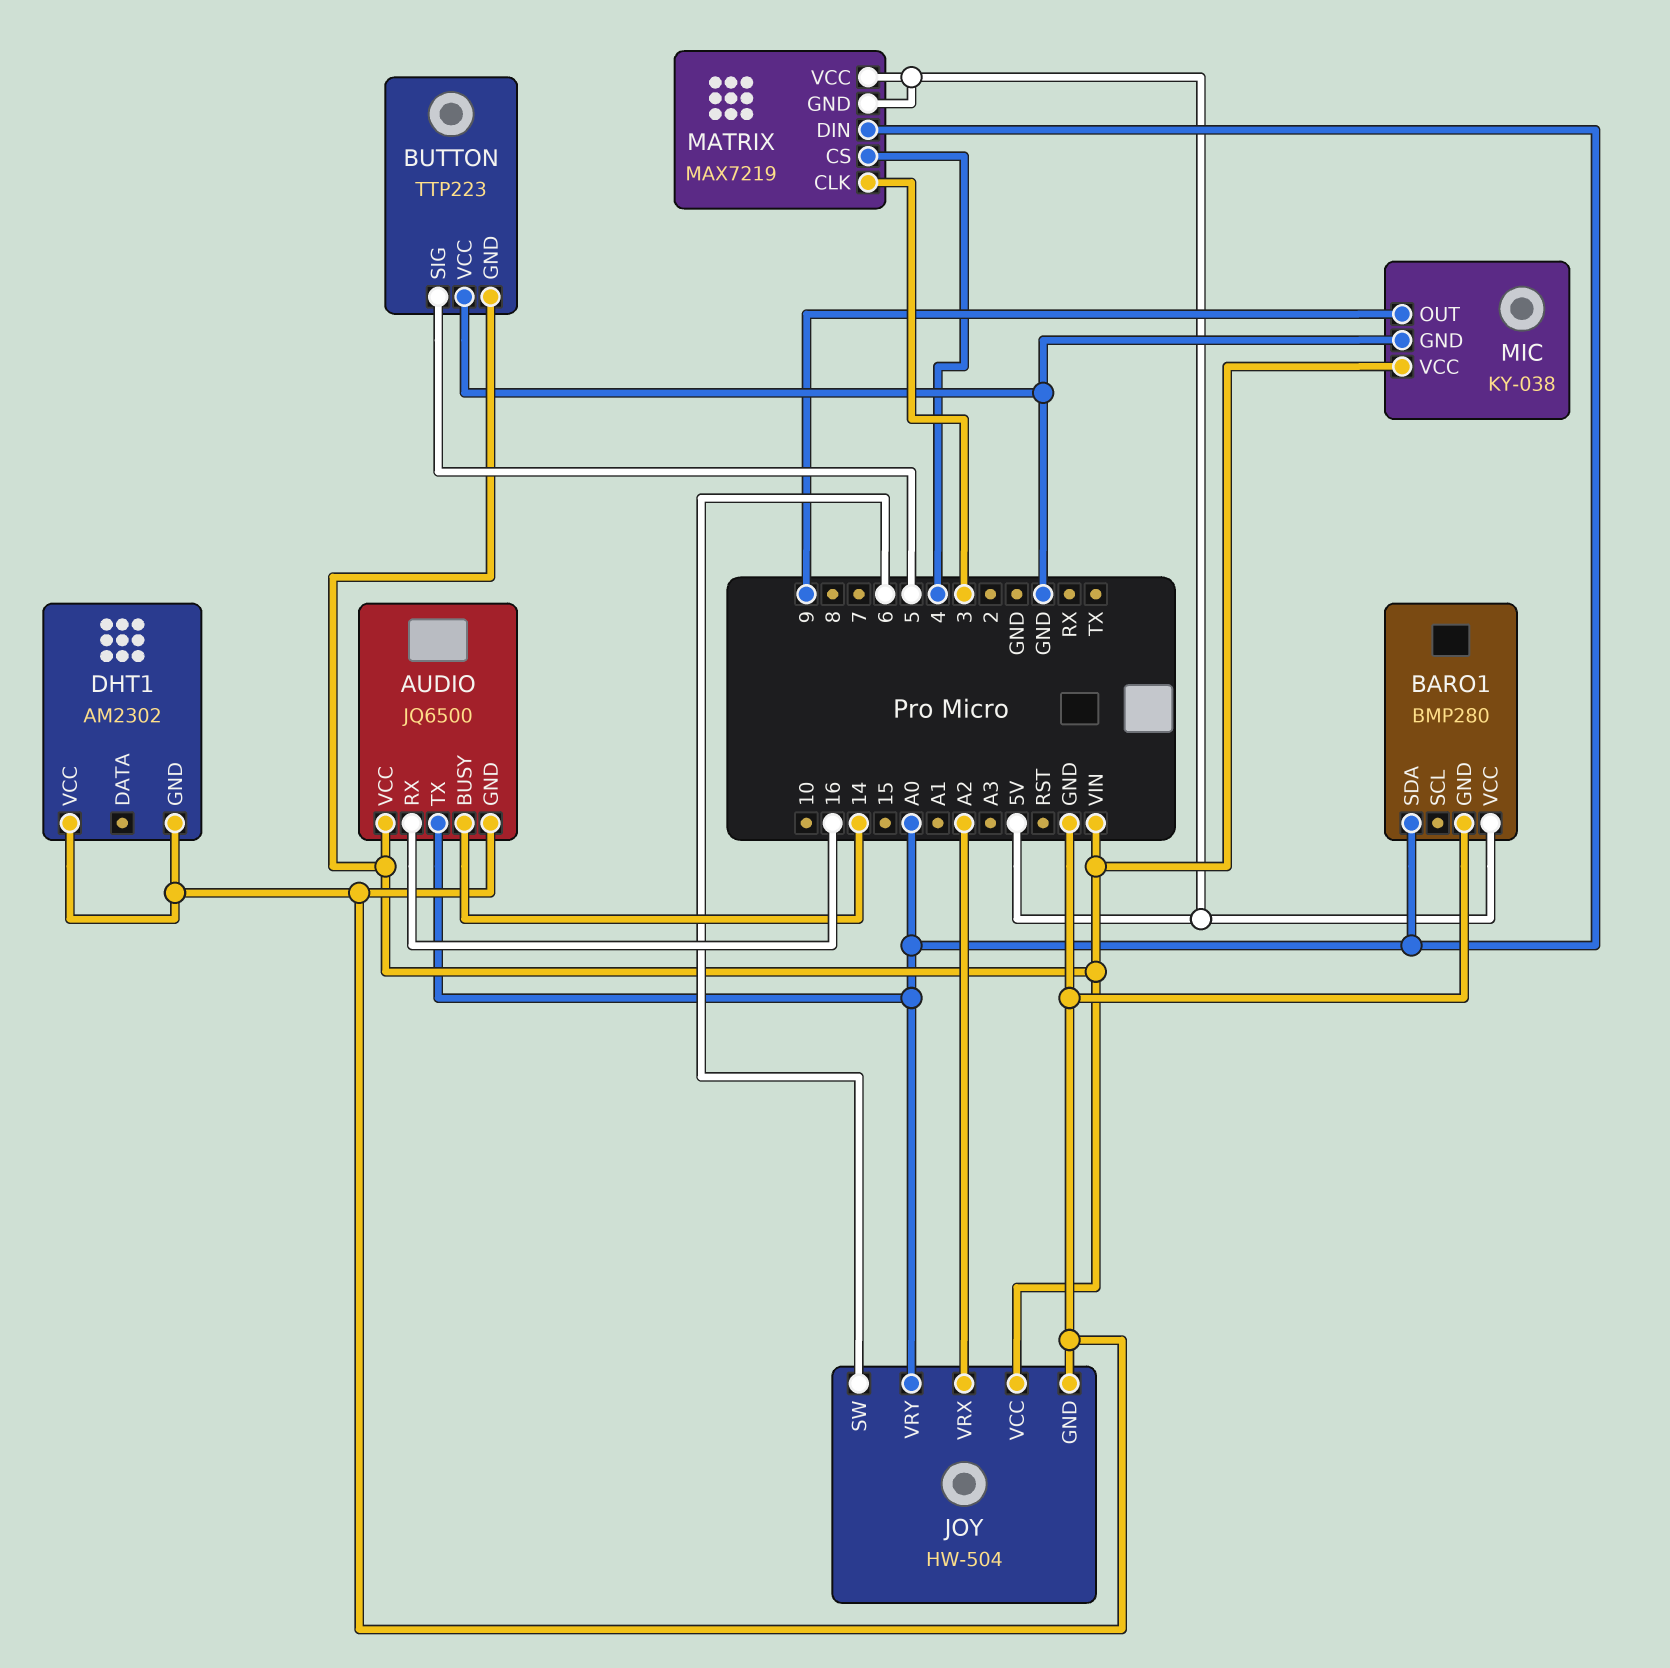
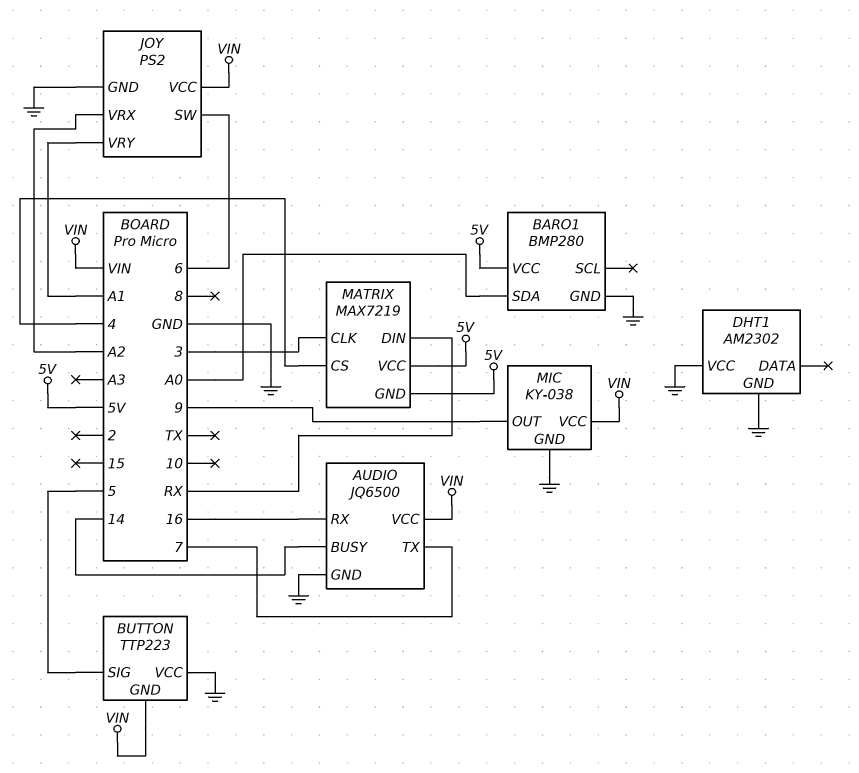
AUDIO pin TX: A0 -> 7
JOY: HW-504 -> PS2
JOY pin VRY: A0 -> A1
MATRIX pin DIN: A0 -> RX

